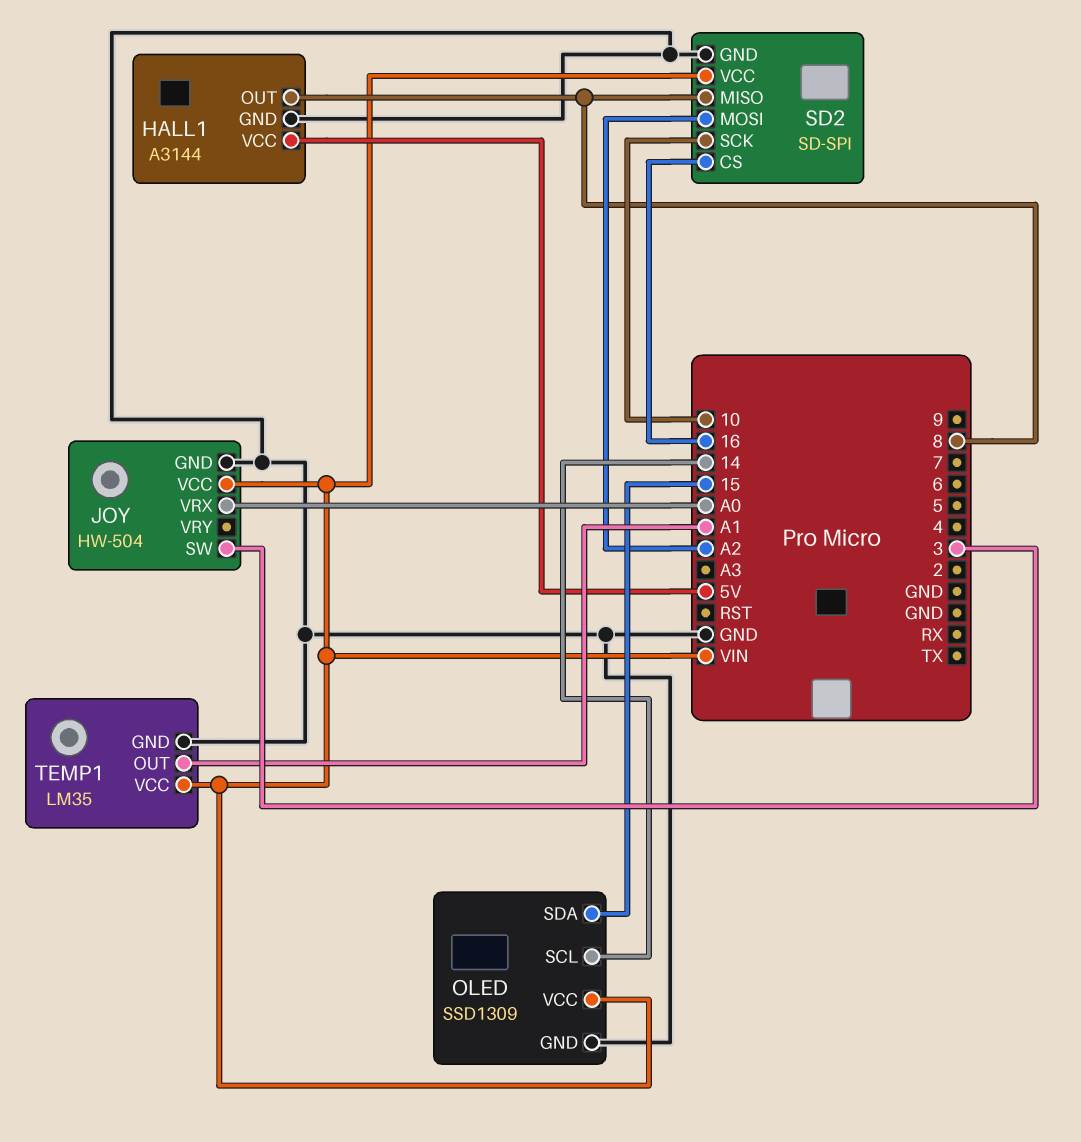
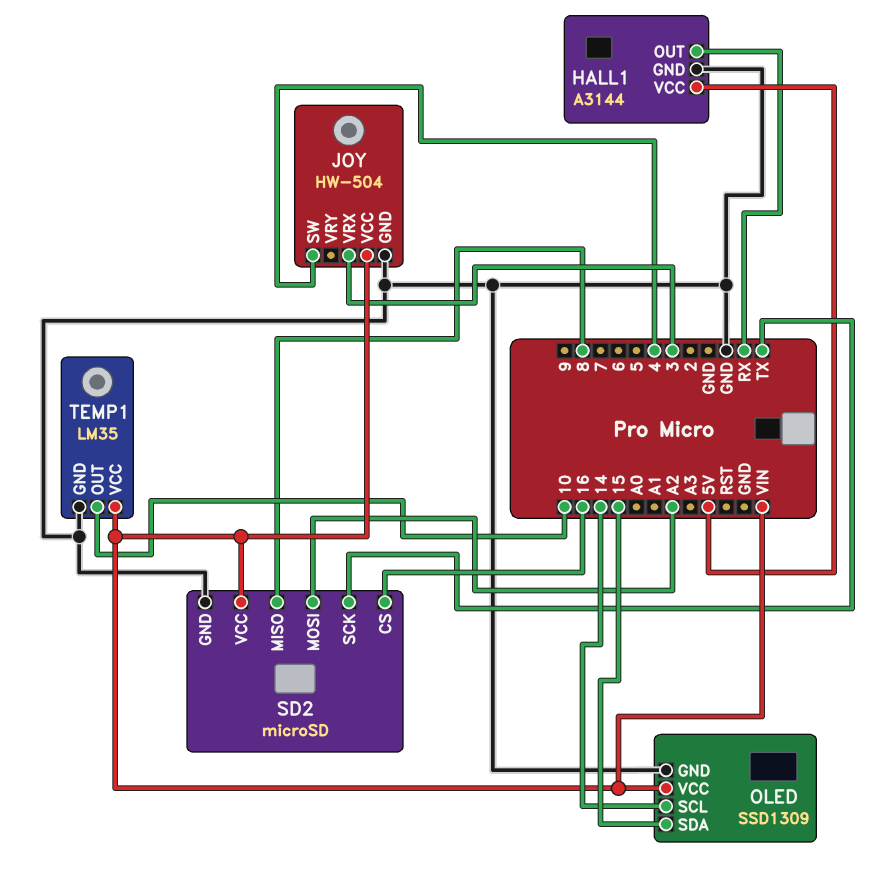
HALL1 pin OUT: 8 -> RX
JOY pin SW: 3 -> 4
JOY pin VRX: A0 -> 3
SD2: SD-SPI -> microSD
SD2 pin SCK: 10 -> TX
TEMP1 pin OUT: A1 -> 10

